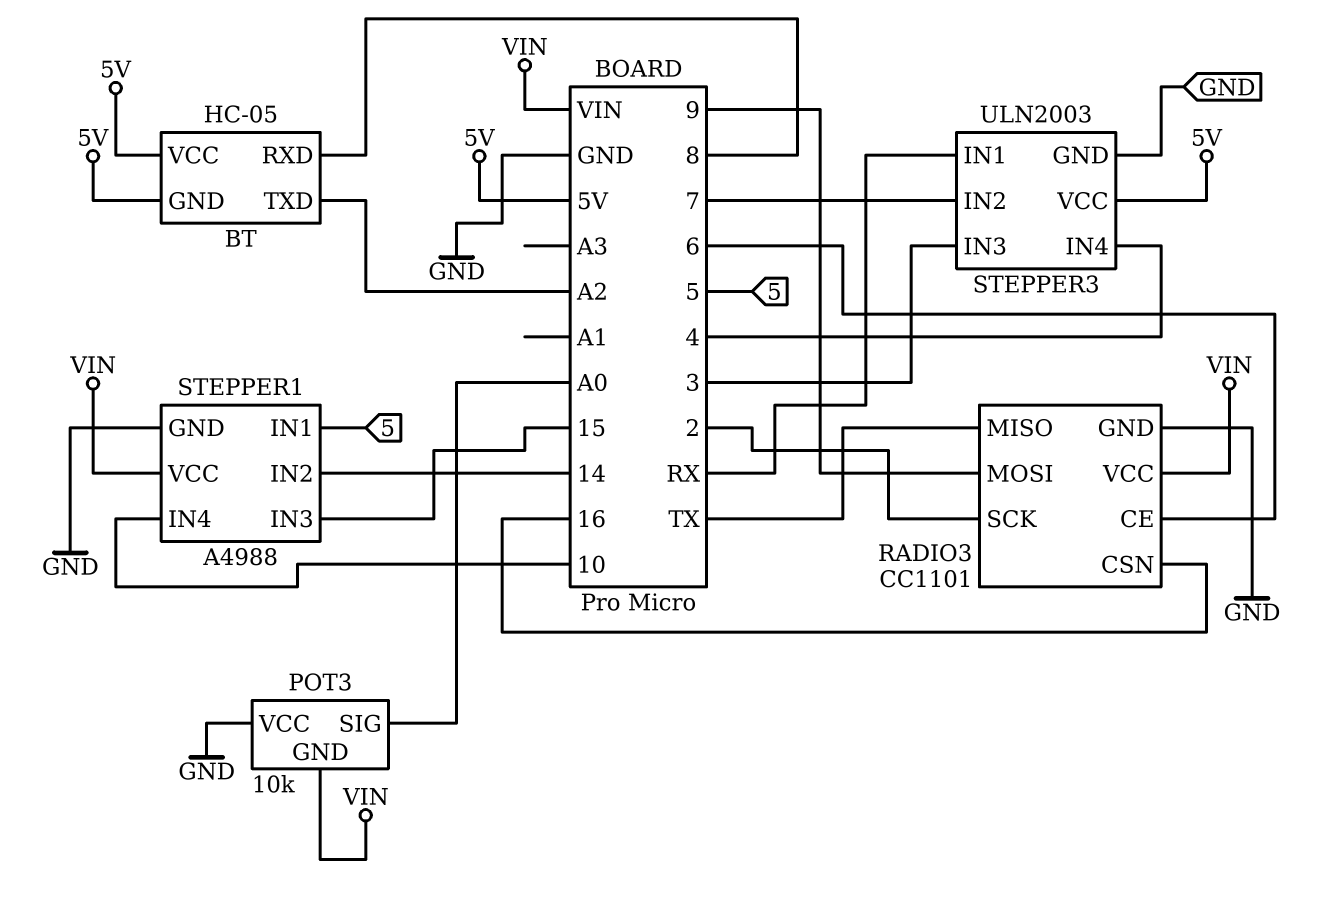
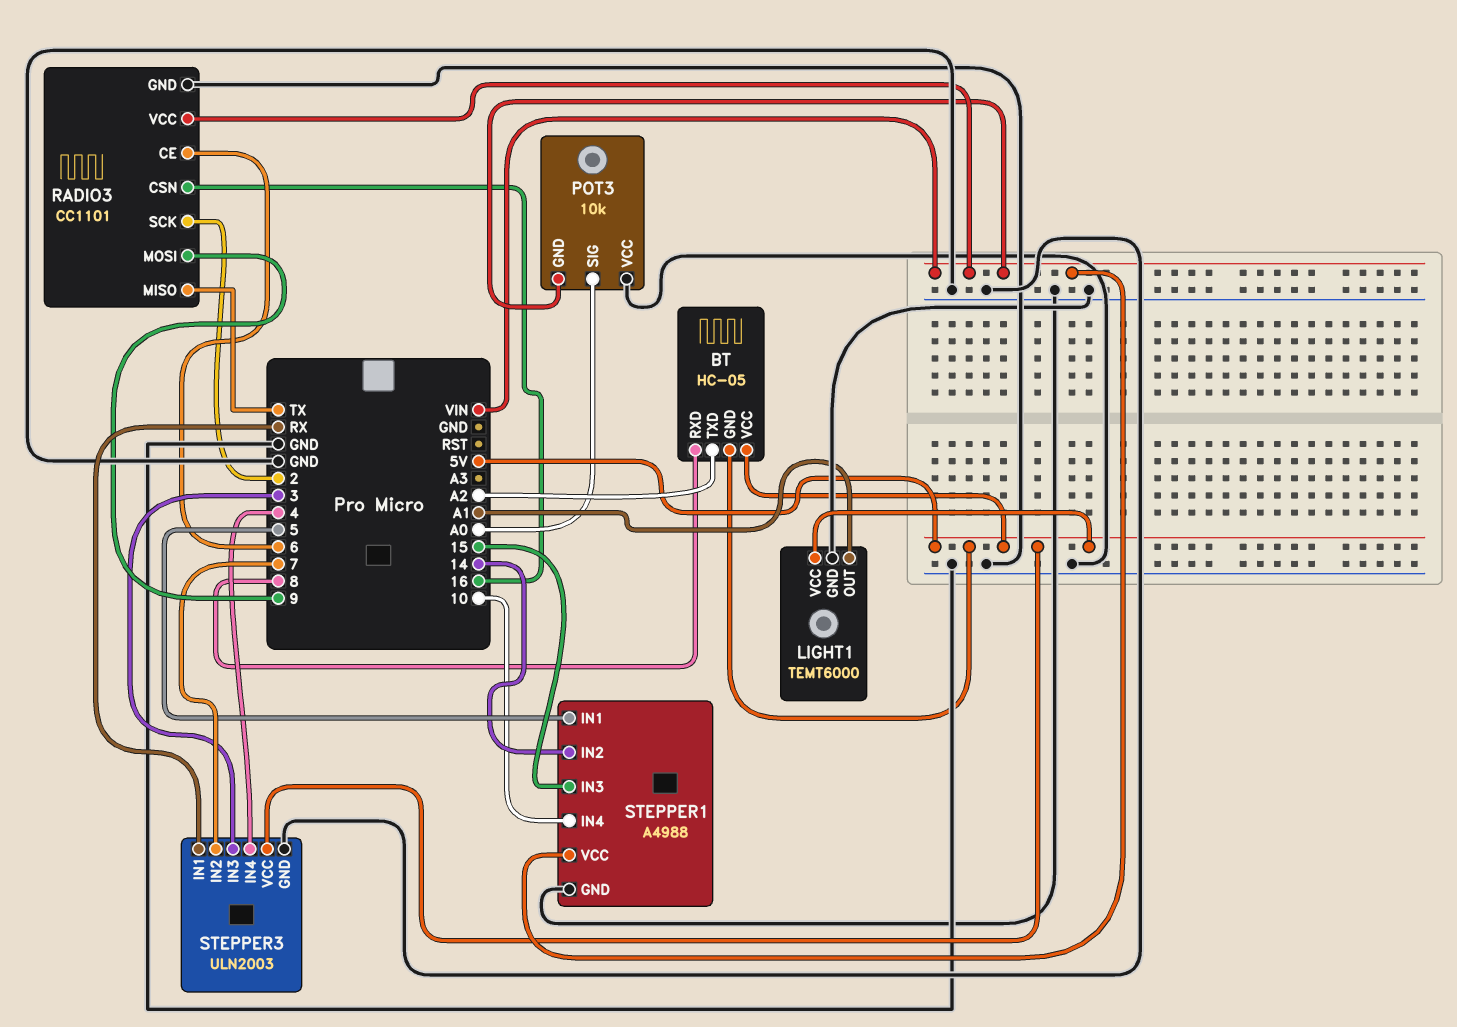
LIGHT1: none -> TEMT6000
LIGHT1 pin GND: none -> GND
LIGHT1 pin OUT: none -> A1
LIGHT1 pin VCC: none -> 5V

